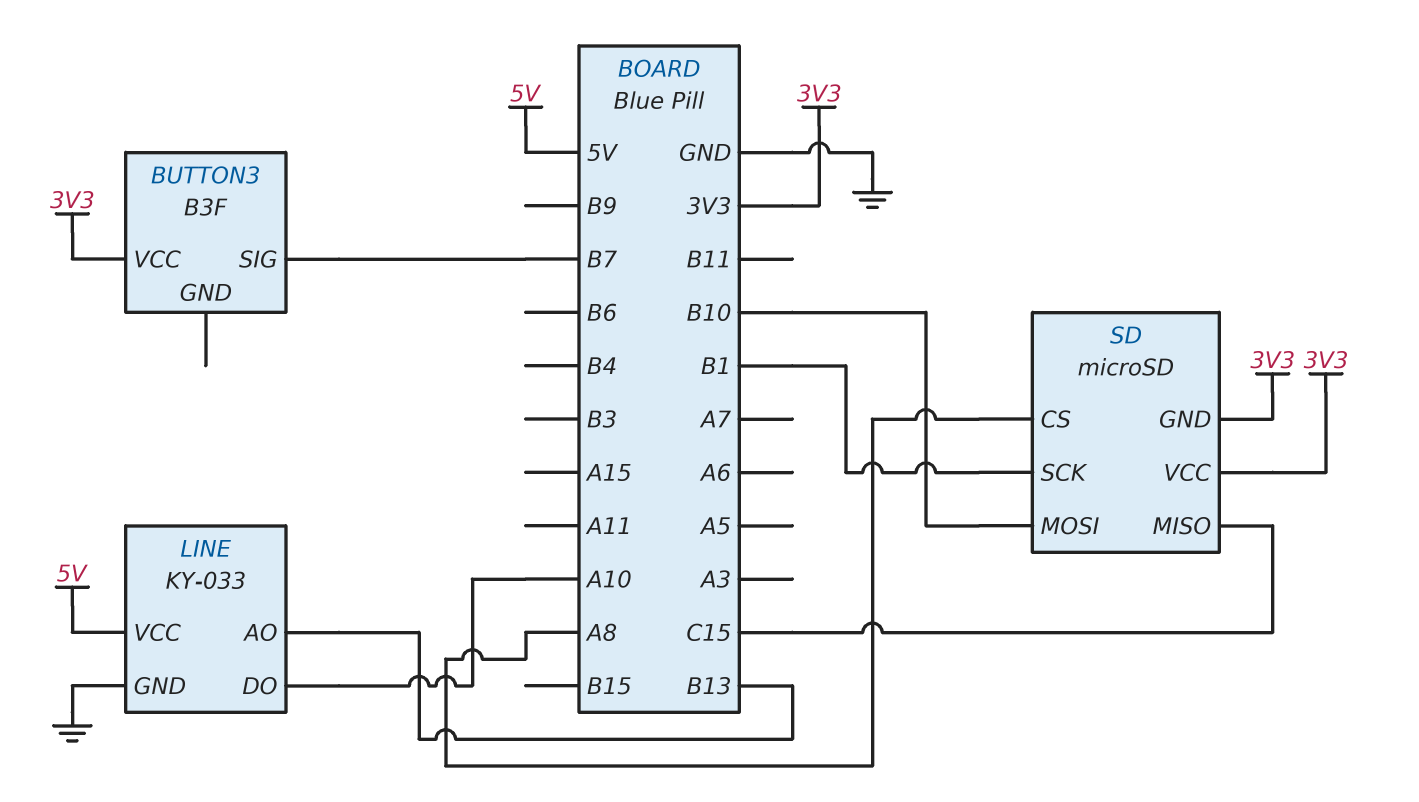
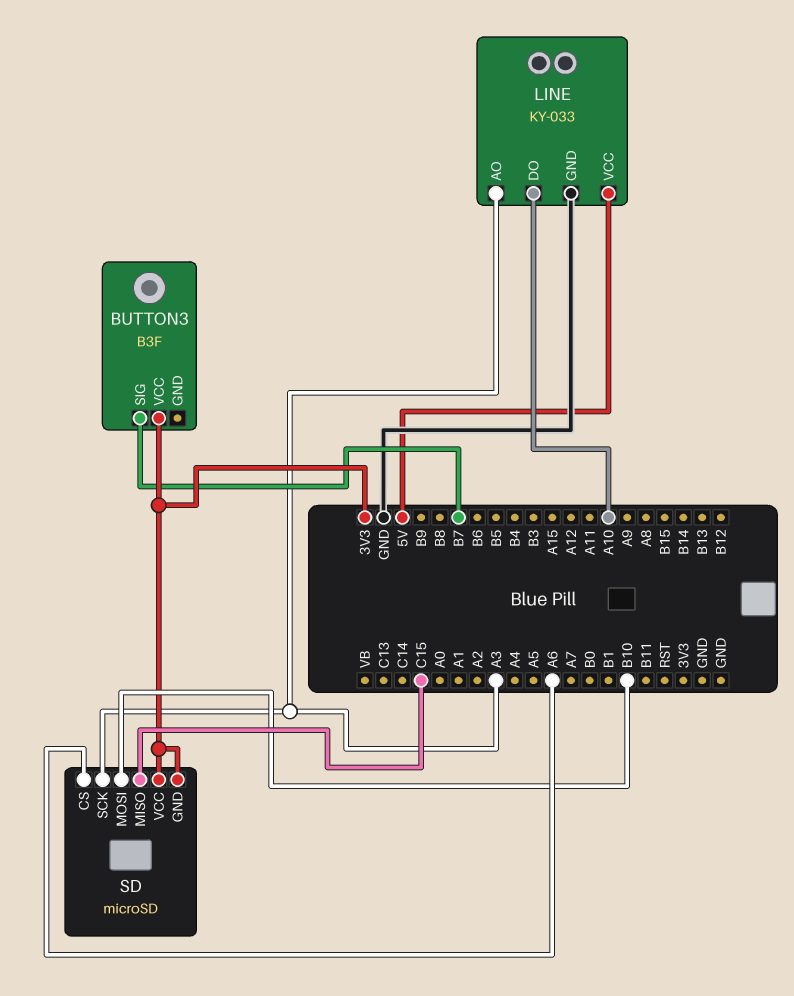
LINE pin AO: B13 -> A3
SD pin CS: A8 -> A6
SD pin SCK: B1 -> A3

